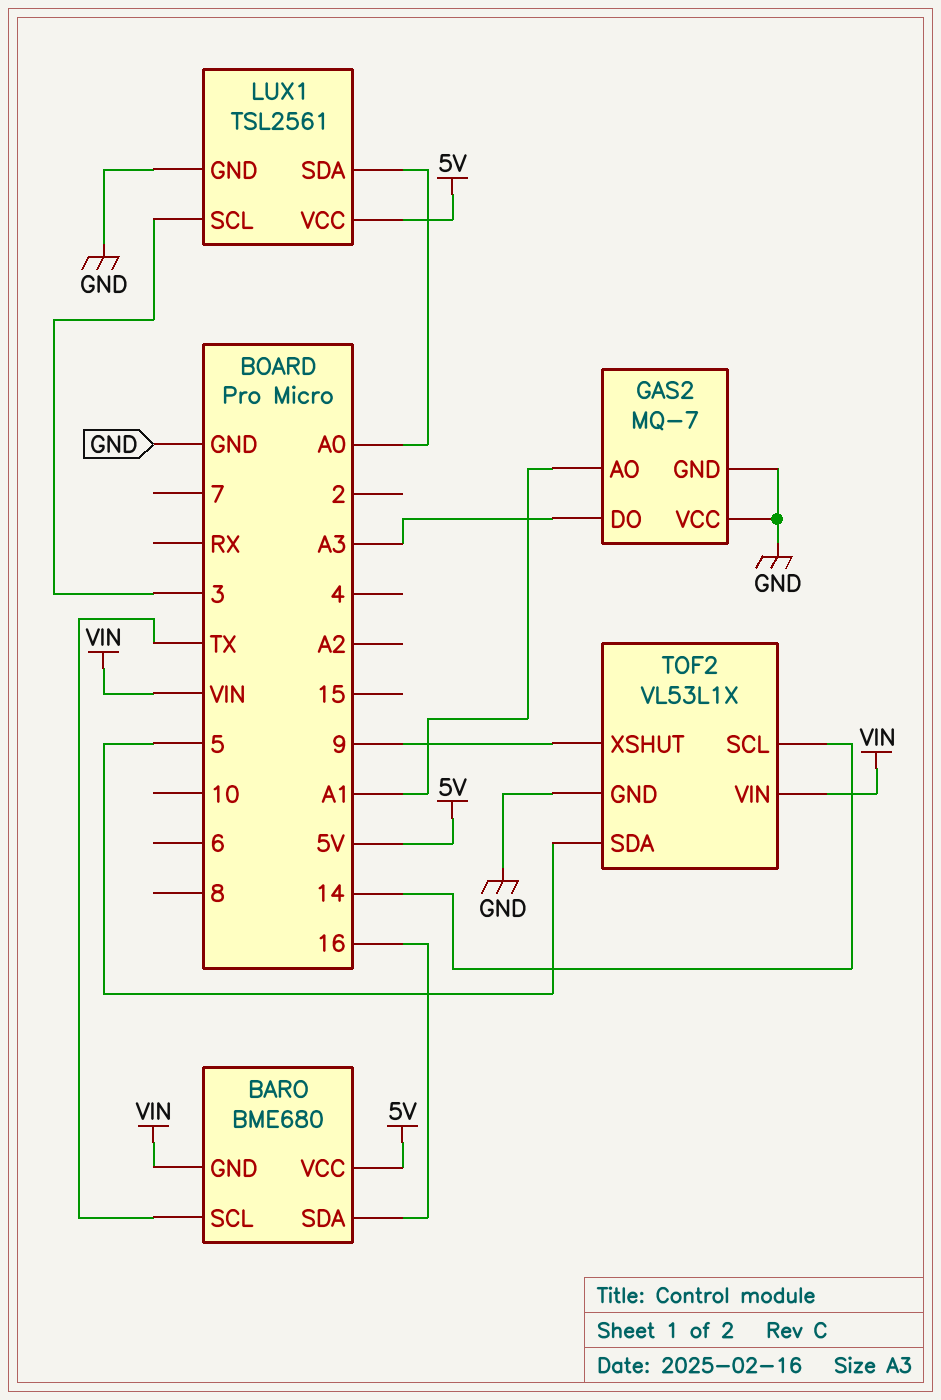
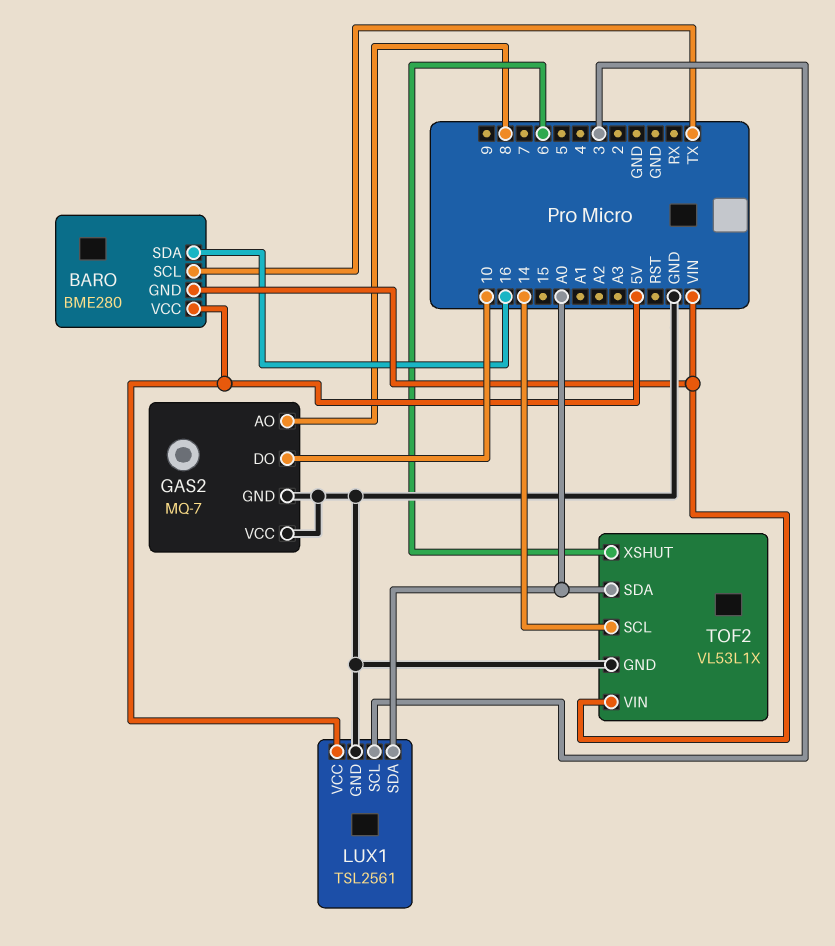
BARO: BME680 -> BME280
GAS2 pin AO: A1 -> 8
GAS2 pin DO: A3 -> 10
TOF2 pin SDA: 5 -> A0
TOF2 pin XSHUT: 9 -> 6

